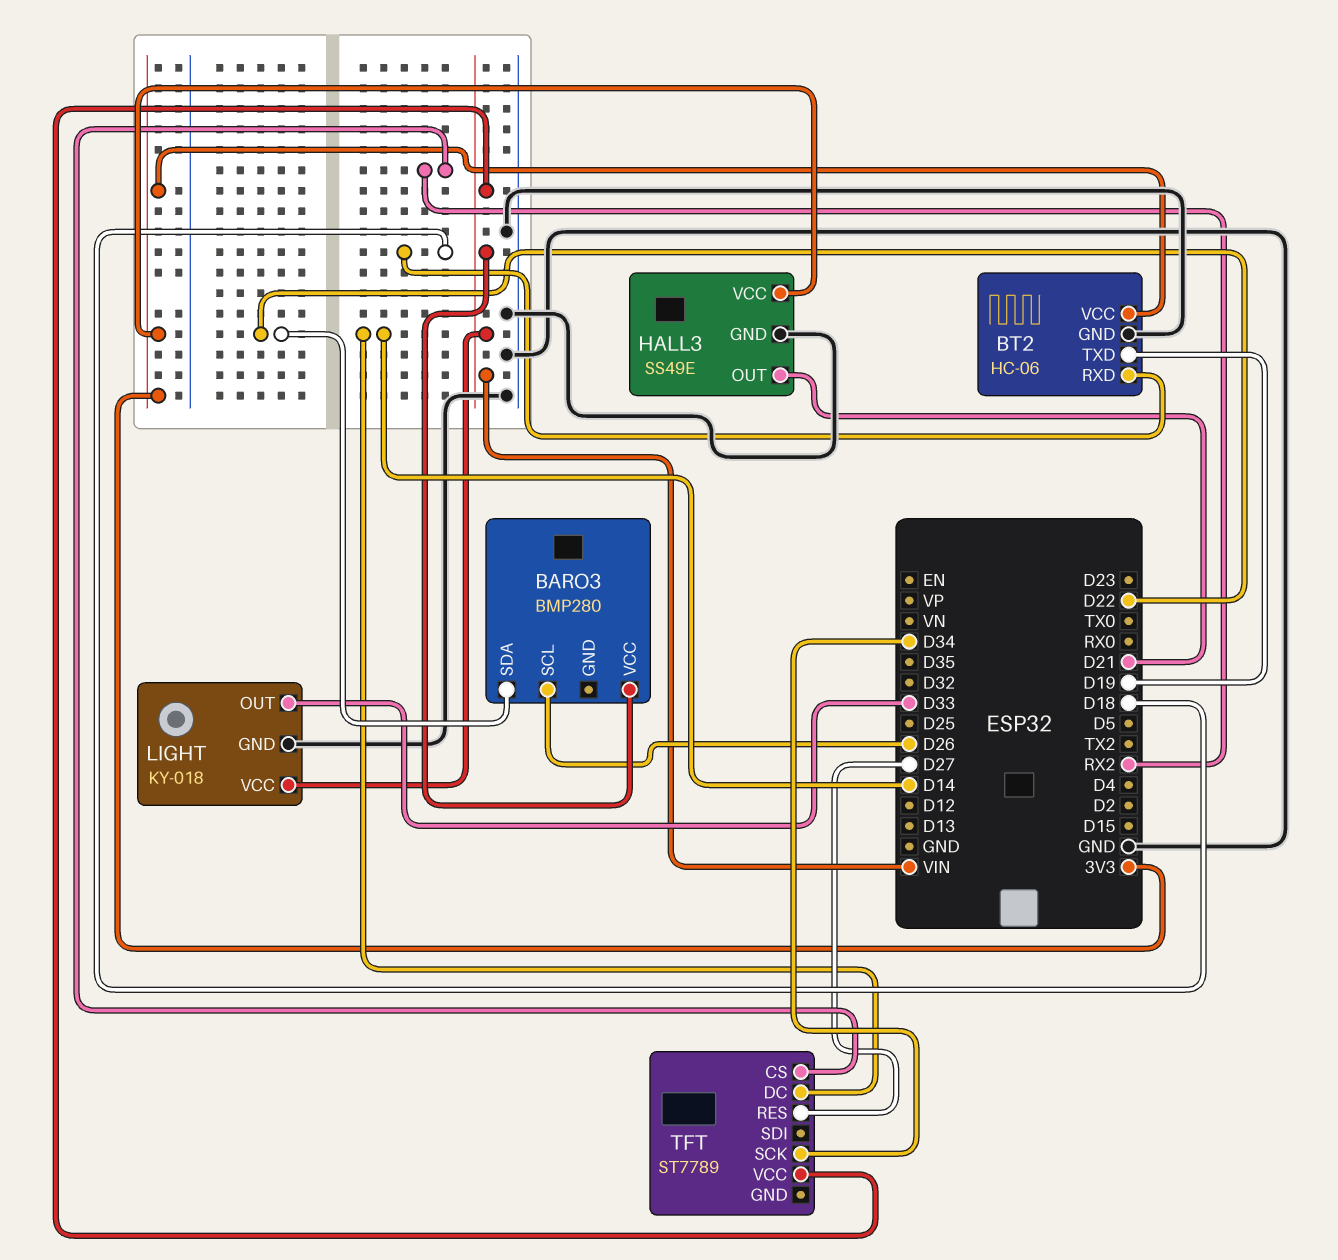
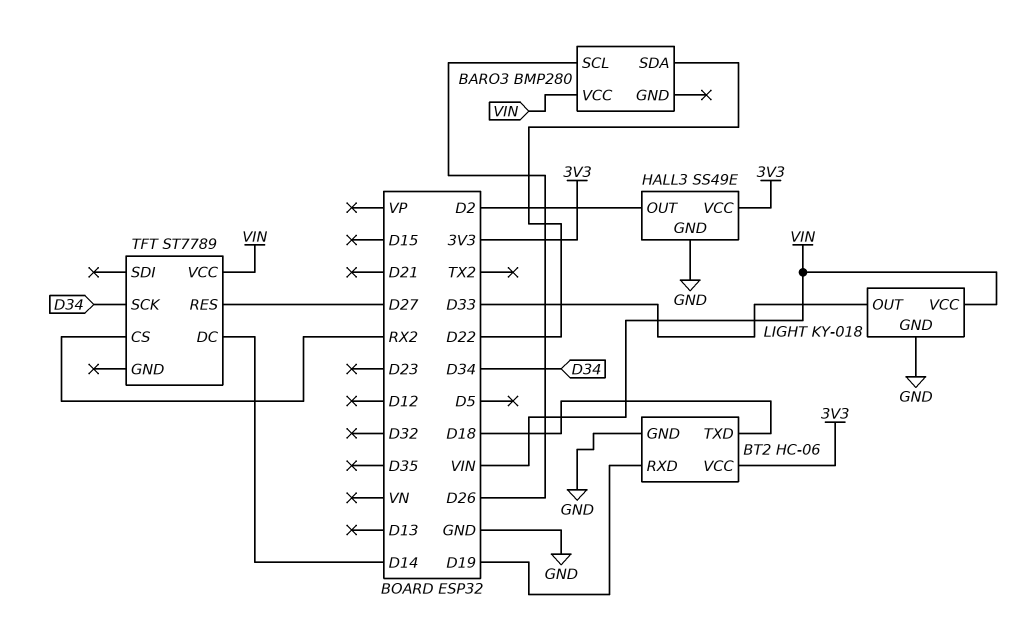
BT2 pin RXD: D18 -> D19
BT2 pin TXD: D19 -> D18
HALL3 pin OUT: D21 -> D2

